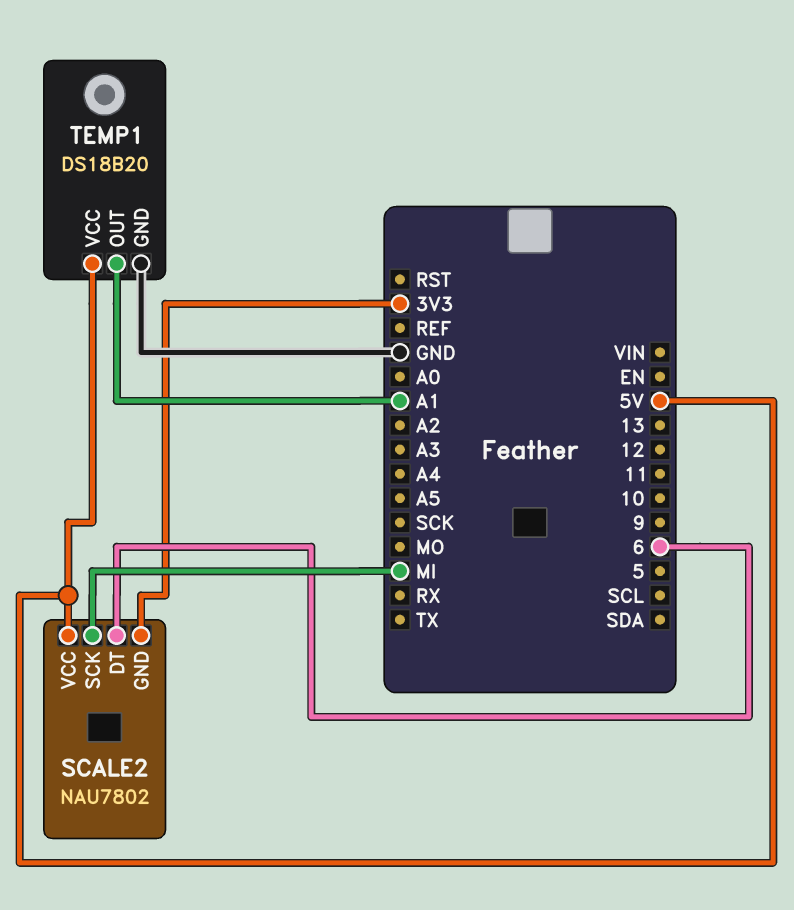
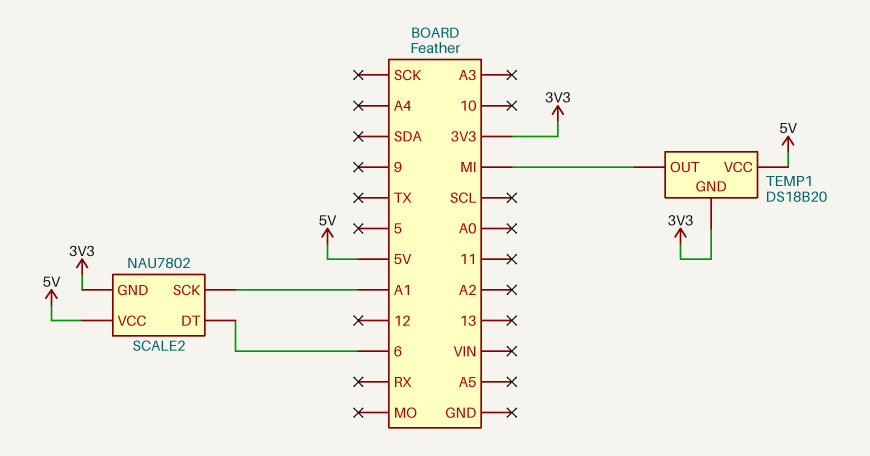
SCALE2 pin SCK: MI -> A1
TEMP1 pin GND: GND -> 3V3
TEMP1 pin OUT: A1 -> MI

